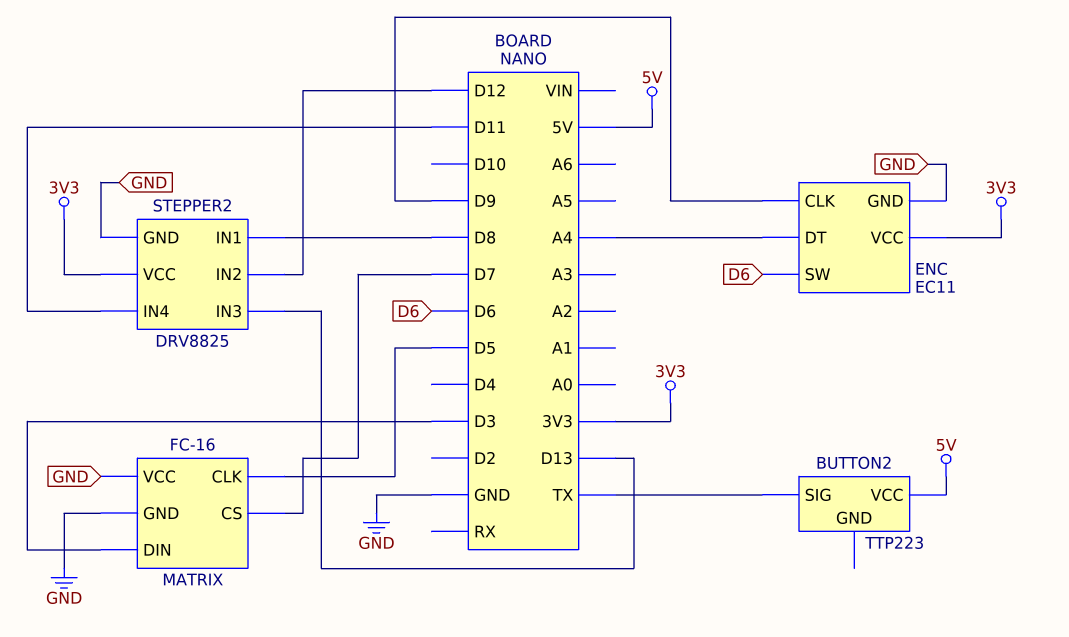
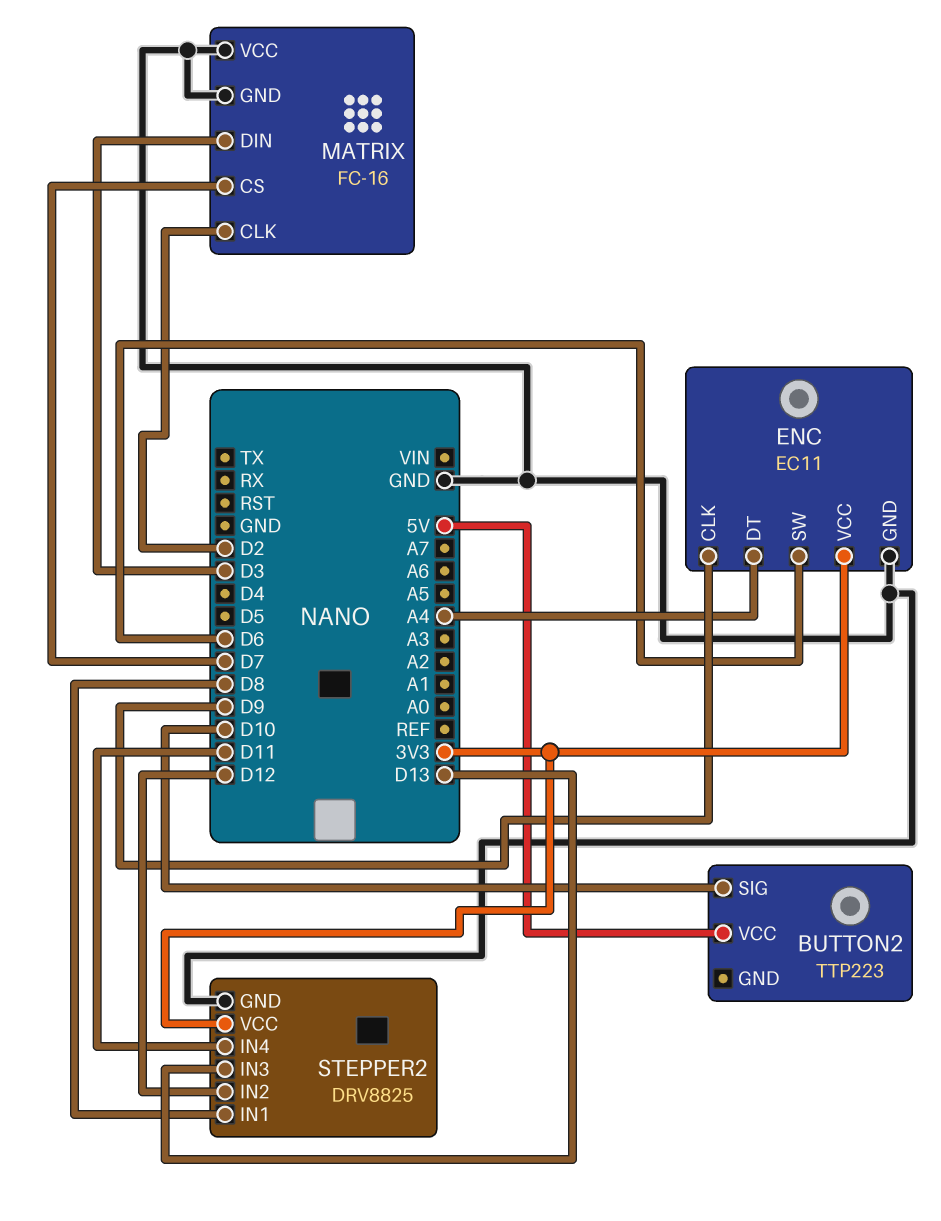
BUTTON2 pin SIG: TX -> D10
MATRIX pin CLK: D5 -> D2

